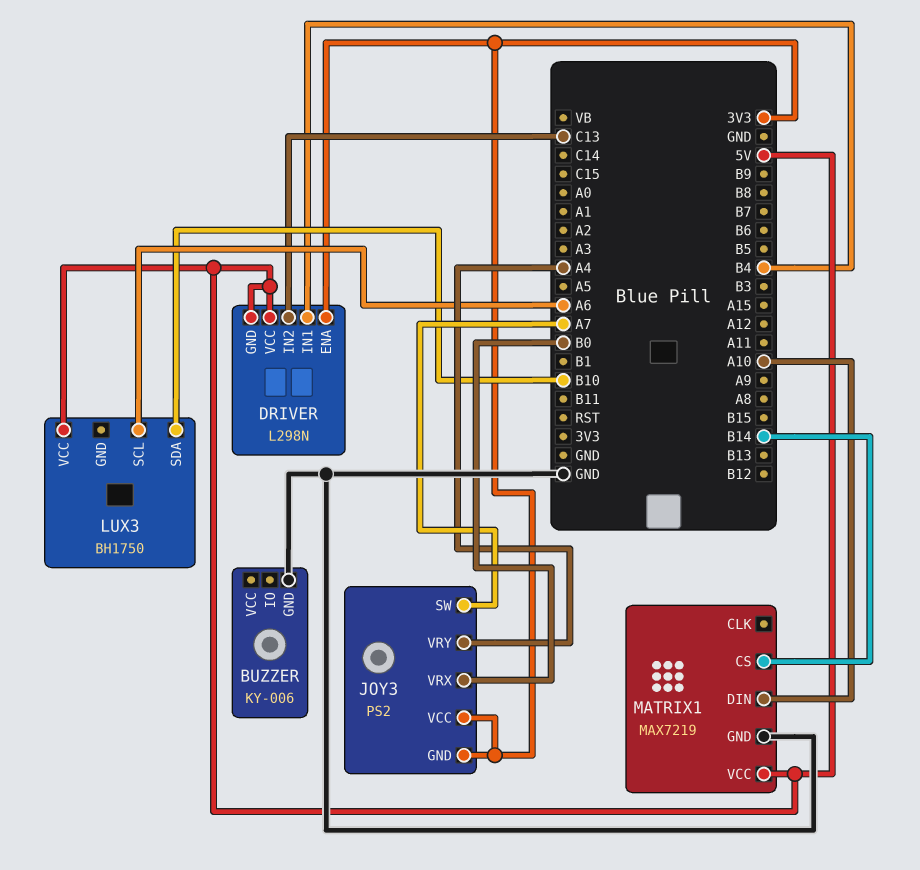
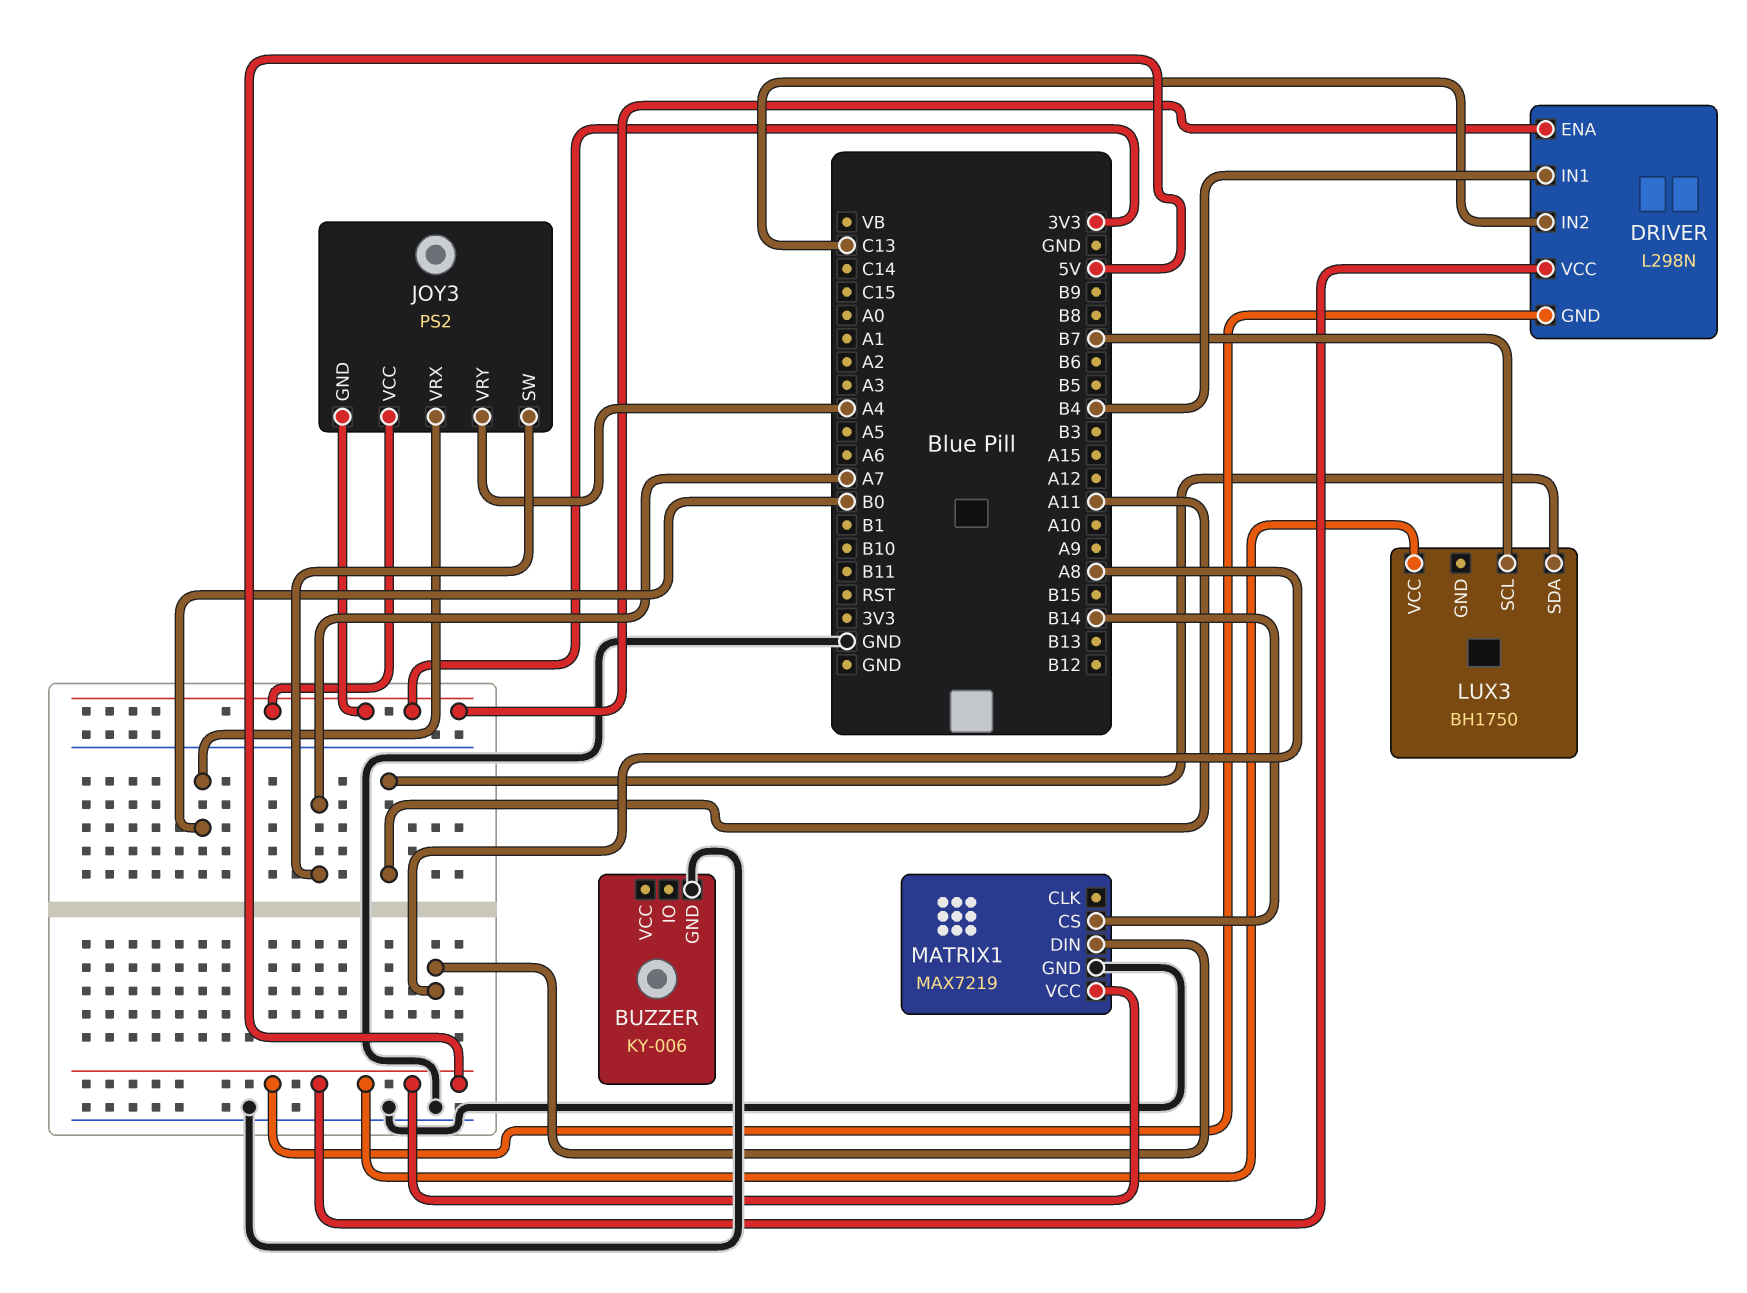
LUX3 pin SCL: A6 -> B7
LUX3 pin SDA: B10 -> A11
MATRIX1 pin DIN: A10 -> A8

